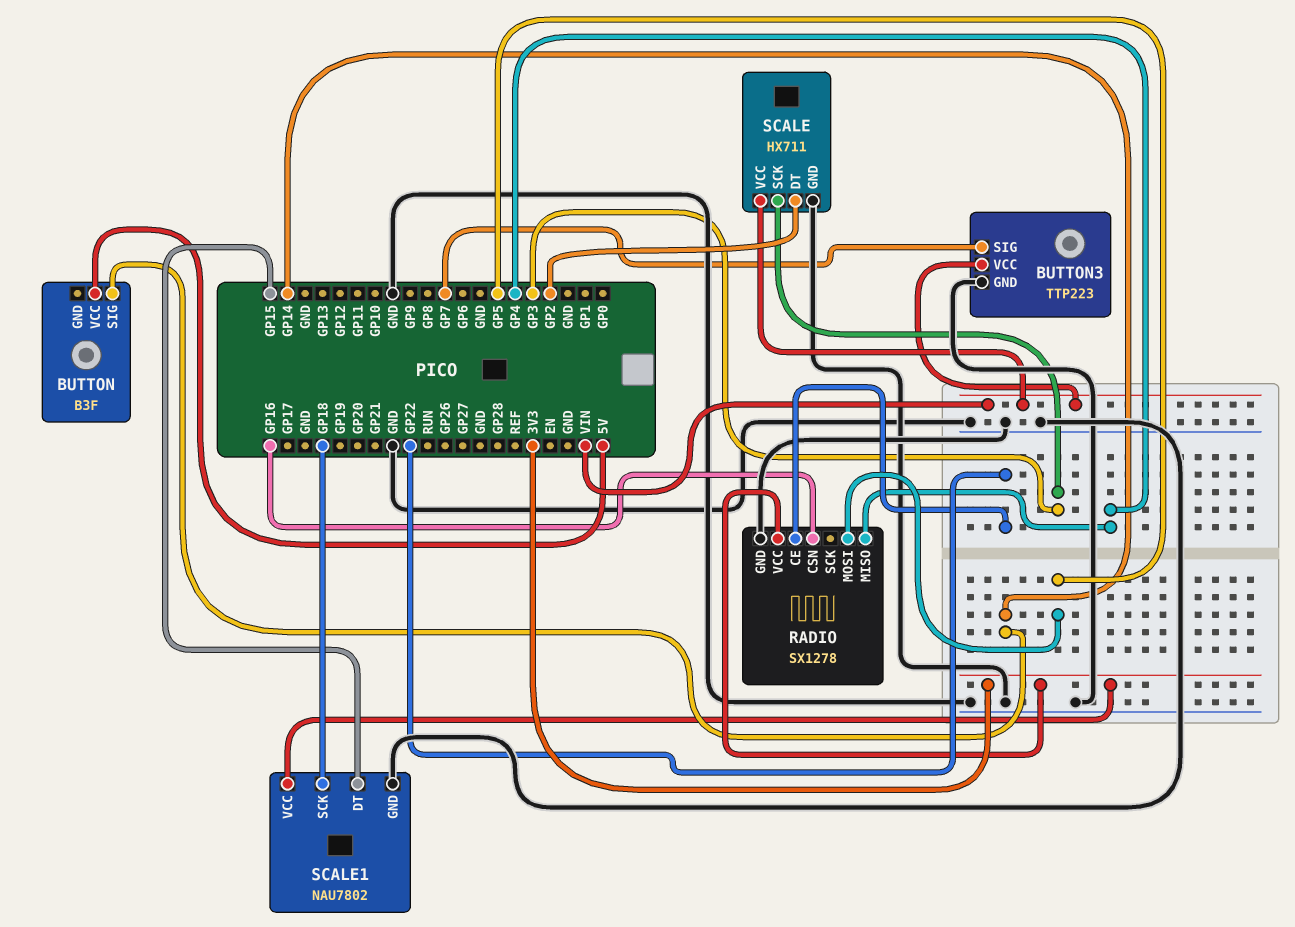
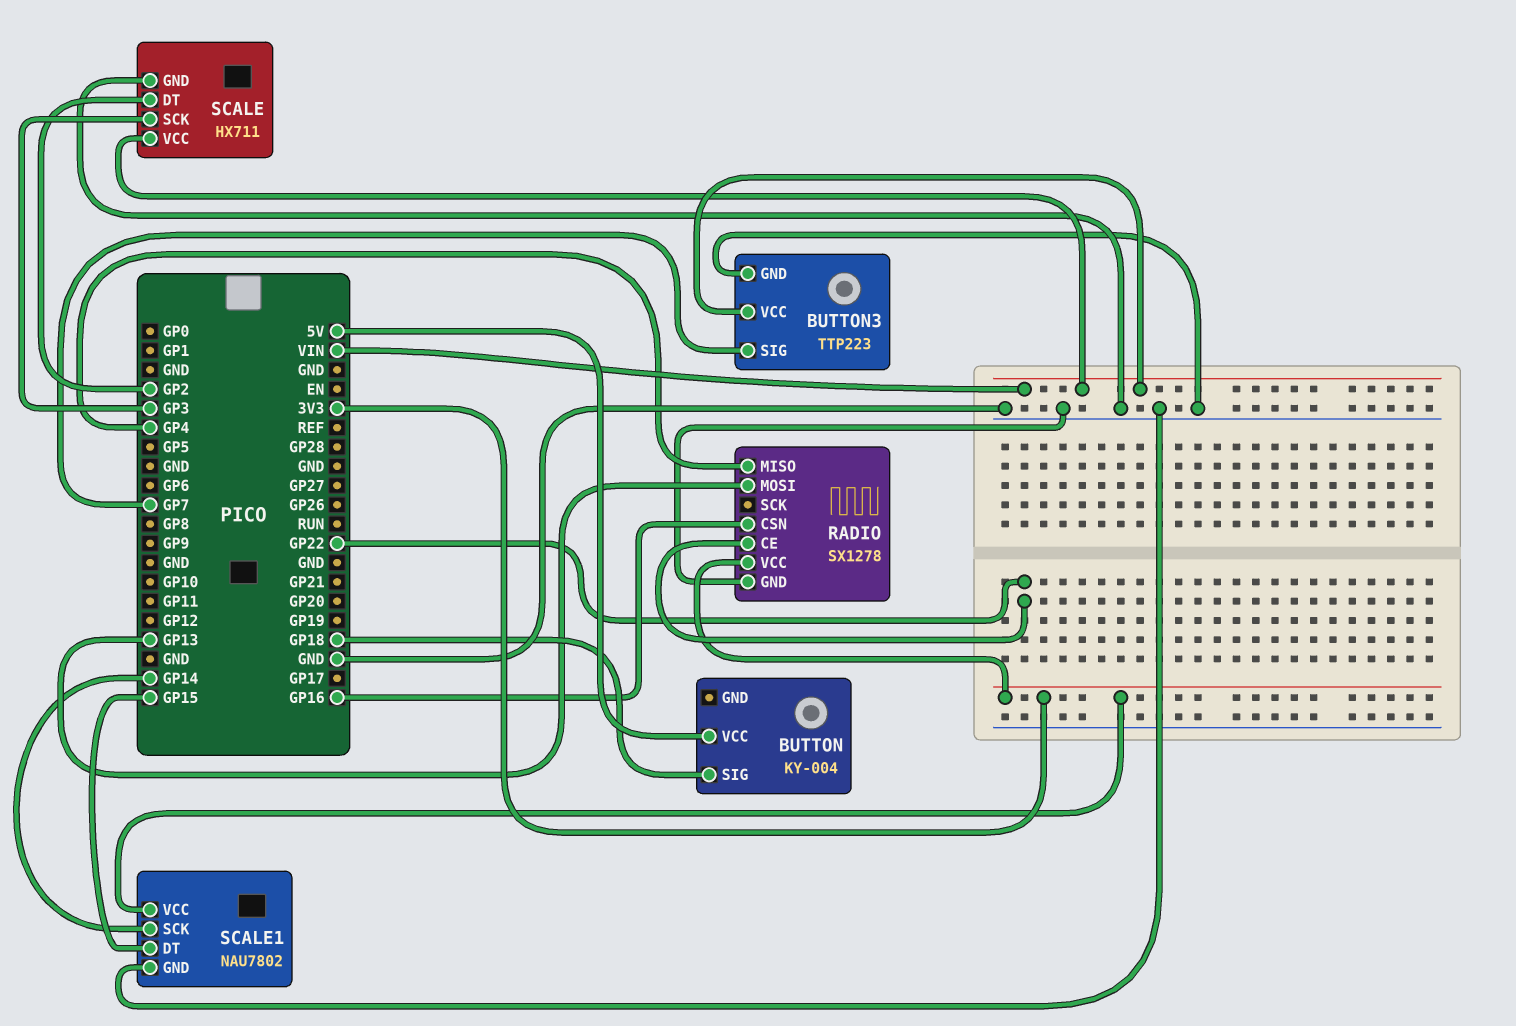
BUTTON: B3F -> KY-004
BUTTON pin SIG: GP14 -> GP18
RADIO pin MOSI: GP5 -> GP13
SCALE1 pin SCK: GP18 -> GP14

